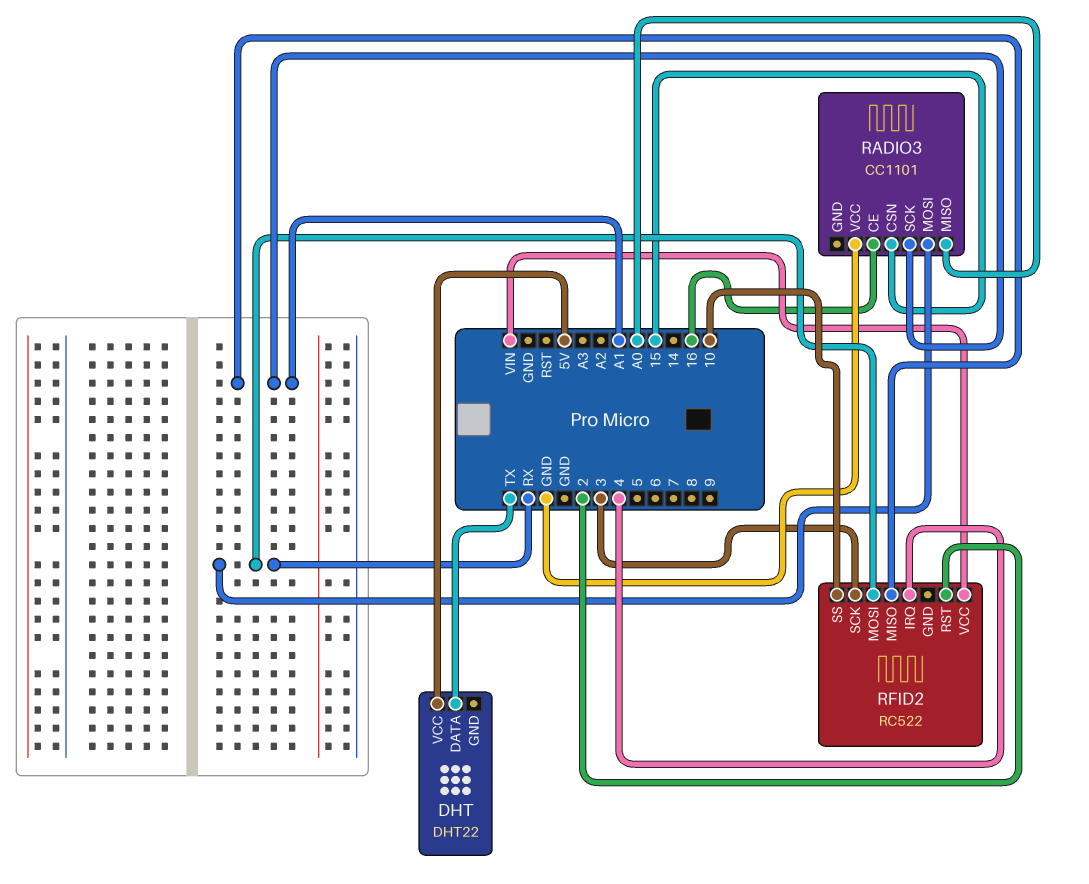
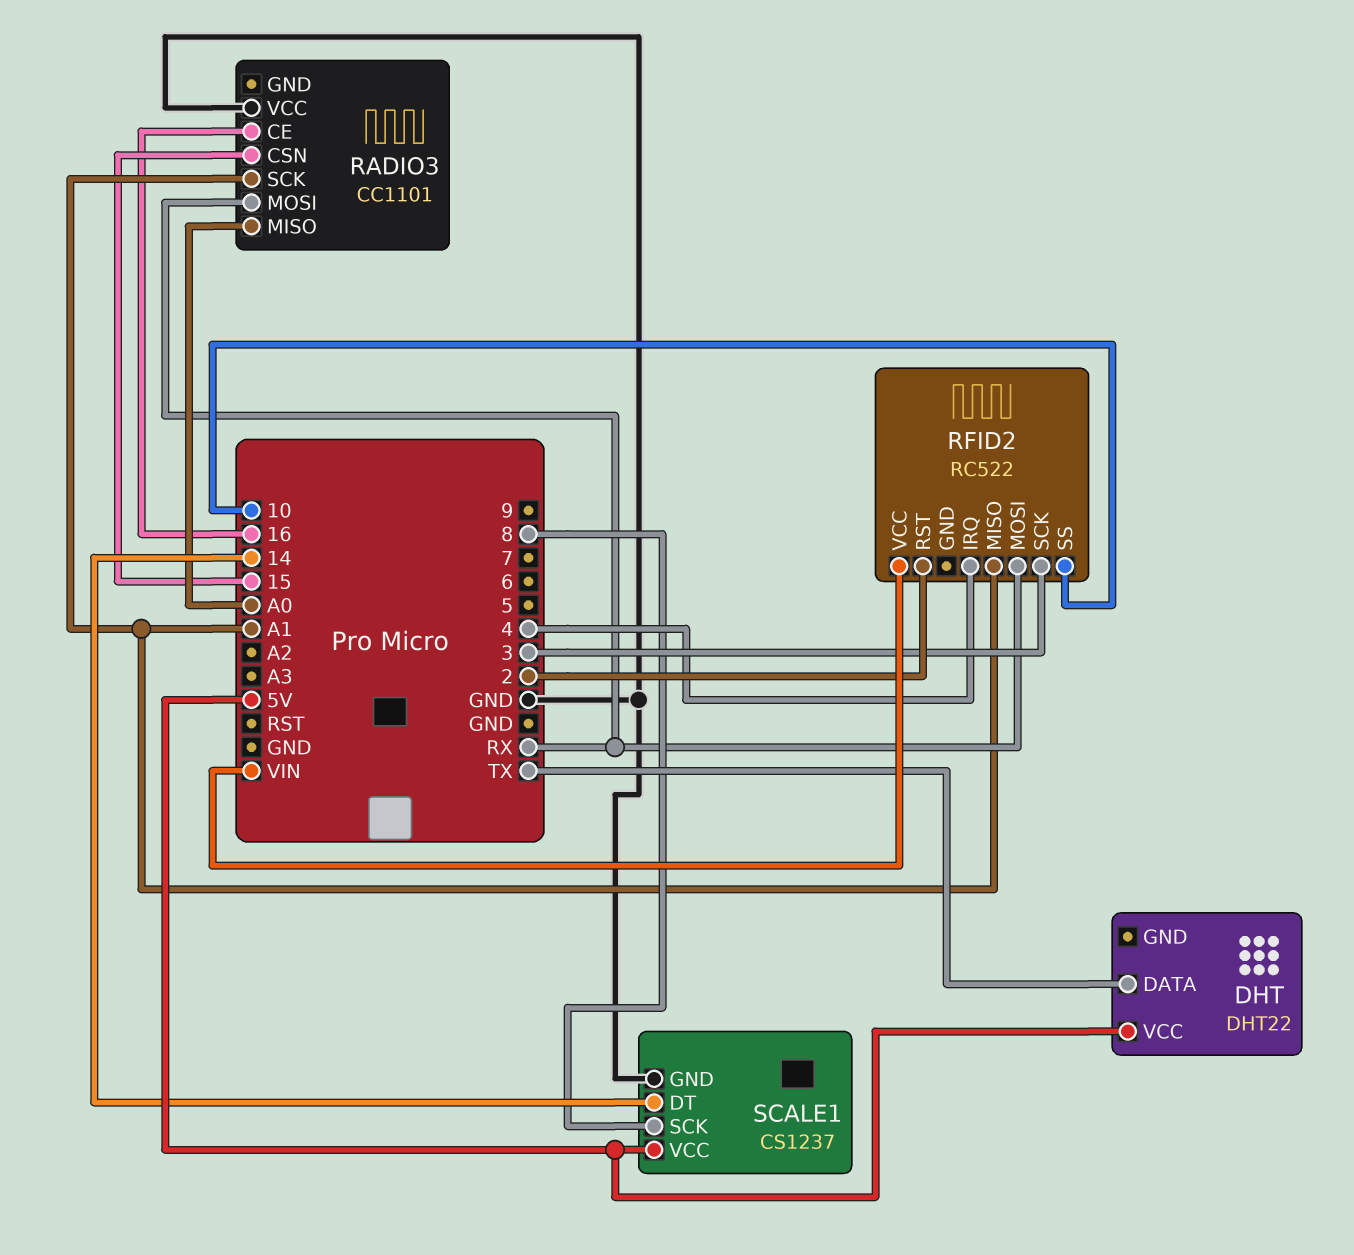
SCALE1: none -> CS1237
SCALE1 pin DT: none -> 14
SCALE1 pin GND: none -> GND
SCALE1 pin SCK: none -> 8
SCALE1 pin VCC: none -> 5V

